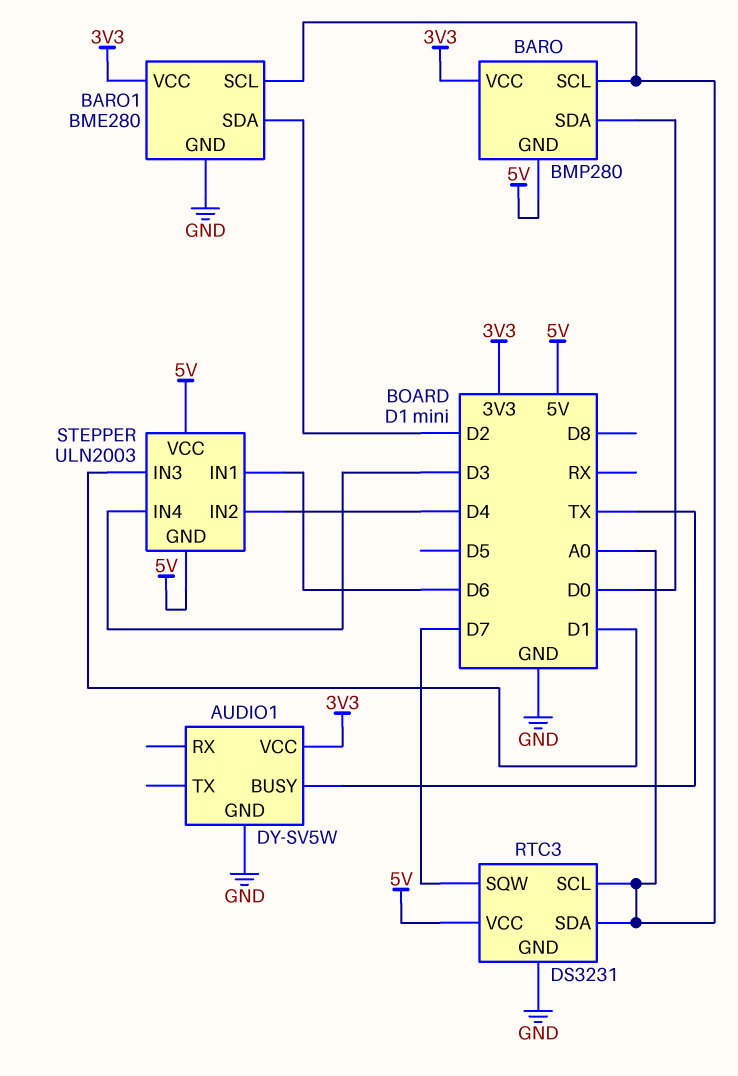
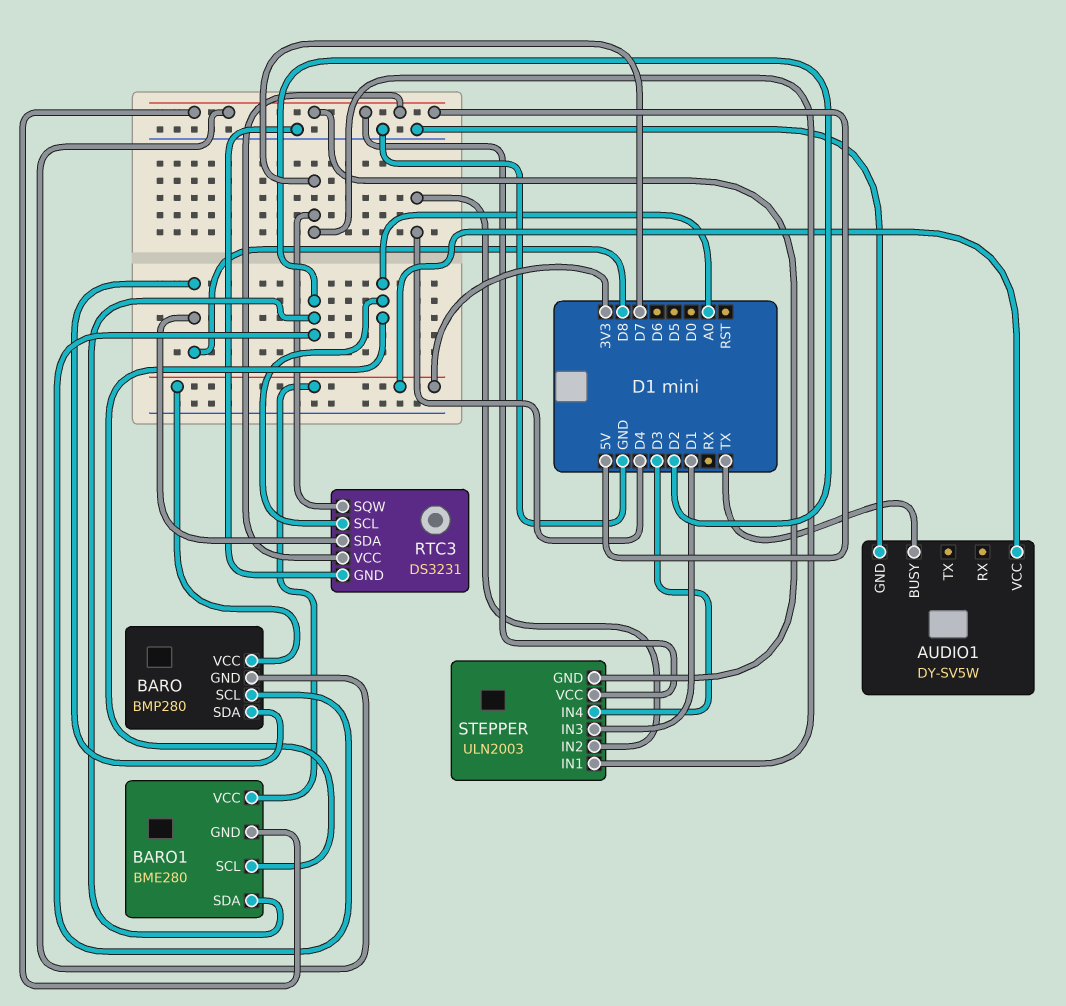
BARO pin SCL: A0 -> D2
BARO pin SDA: D0 -> D8
BARO1 pin GND: GND -> 5V
RTC3 pin SDA: A0 -> D8
STEPPER pin IN1: D6 -> D7

